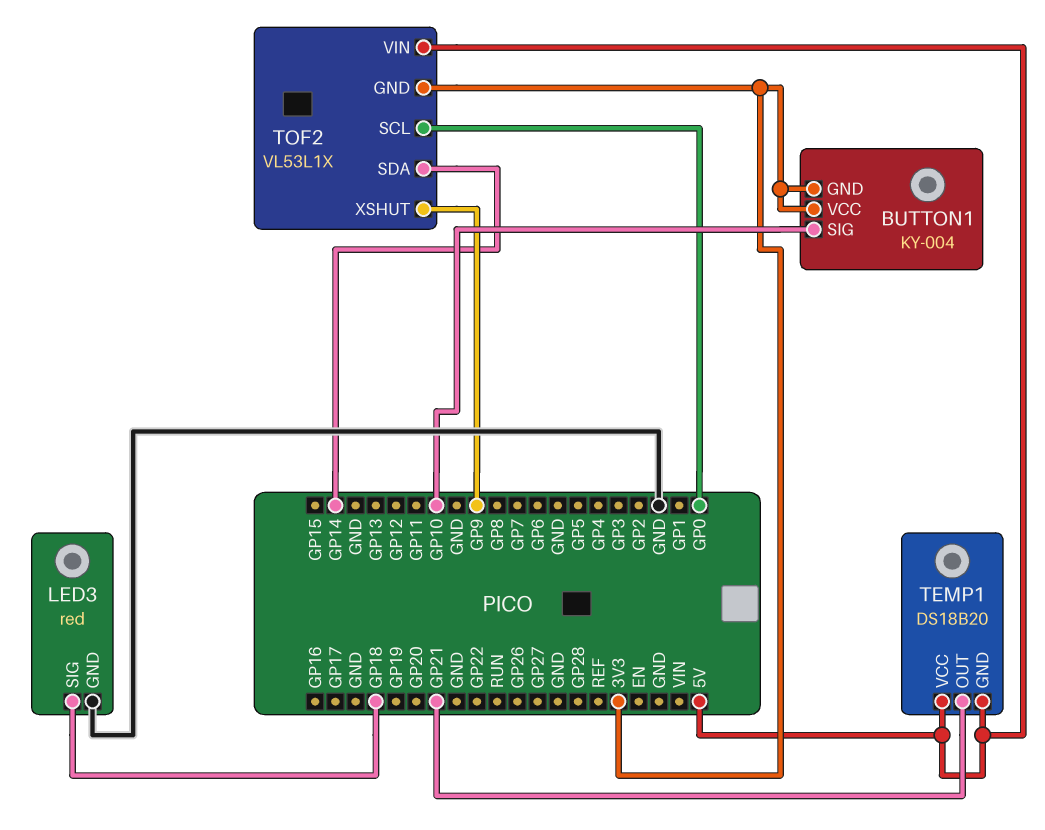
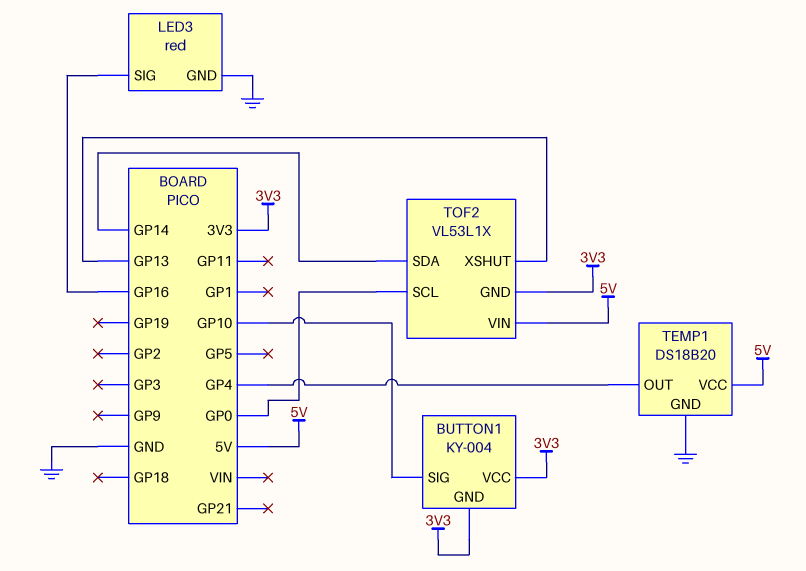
LED3 pin SIG: GP18 -> GP16
TEMP1 pin GND: 5V -> GND
TEMP1 pin OUT: GP21 -> GP4
TOF2 pin XSHUT: GP9 -> GP13

